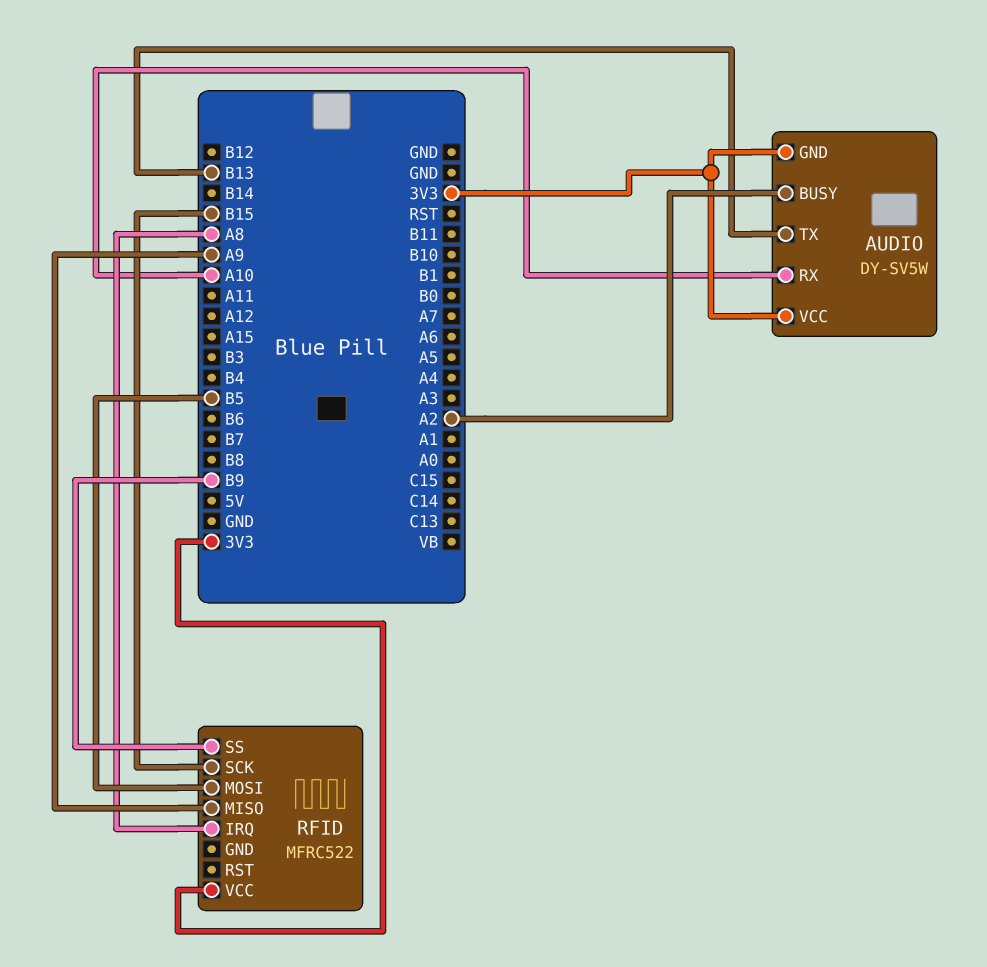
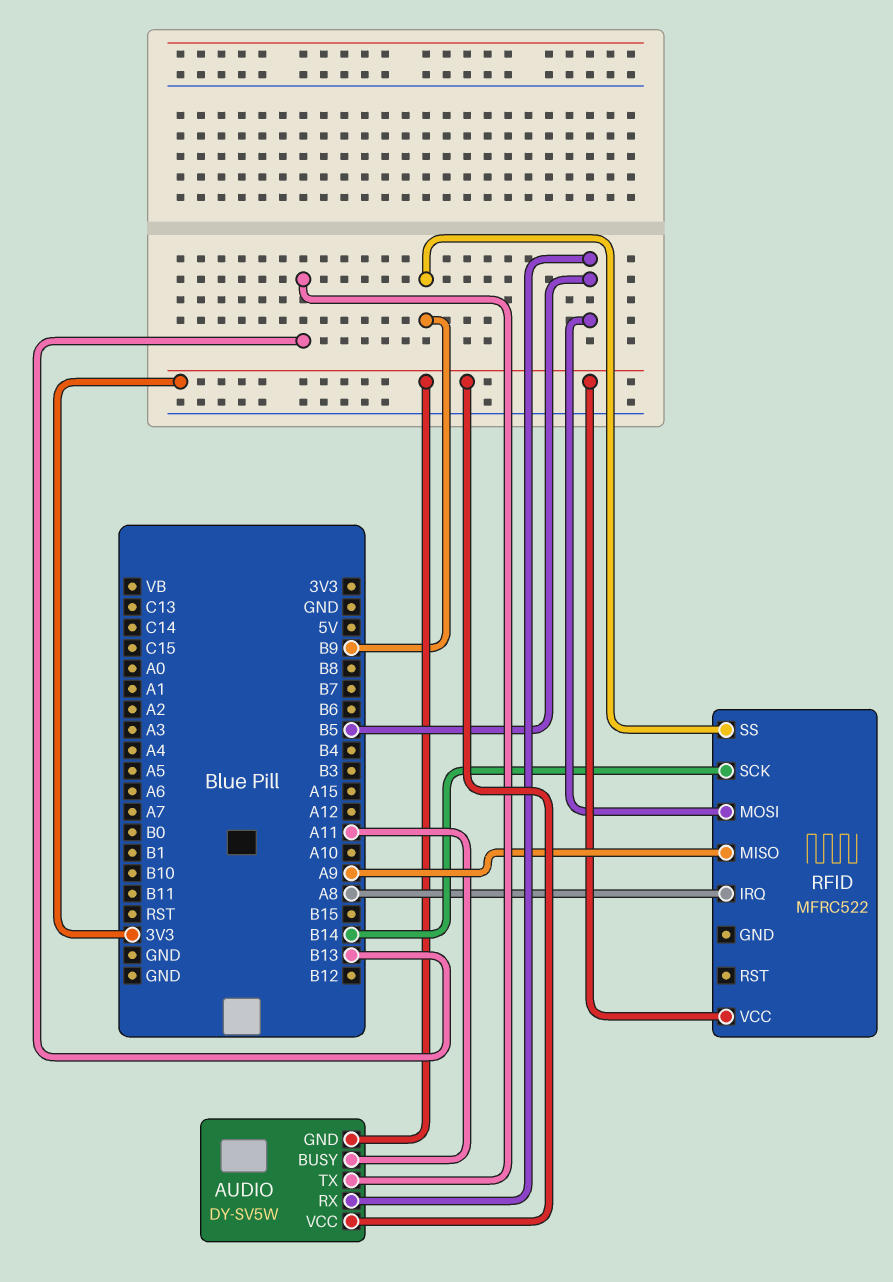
AUDIO pin BUSY: A2 -> A11
AUDIO pin RX: A10 -> B5
RFID pin SCK: B15 -> B14

